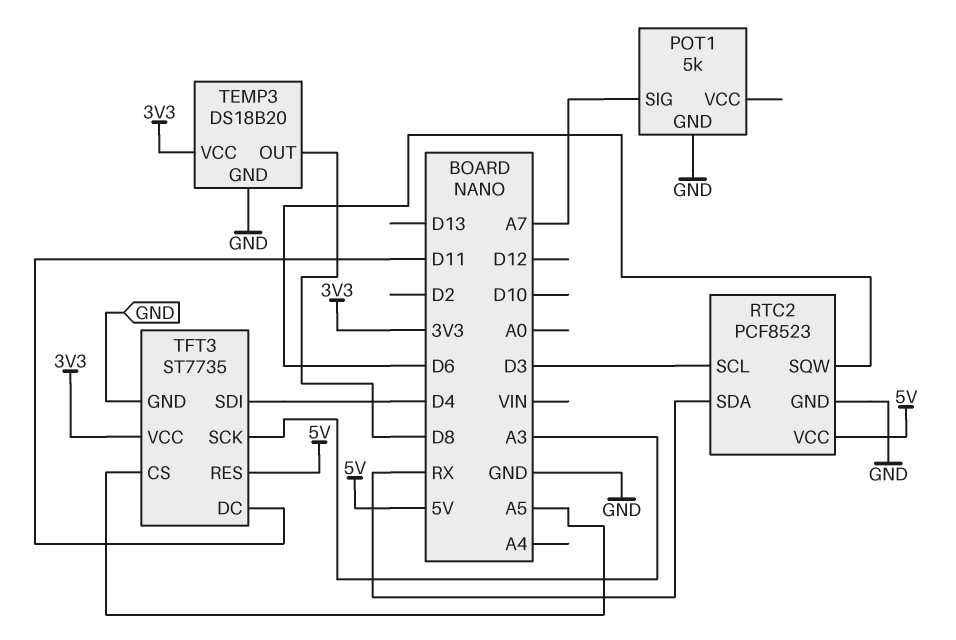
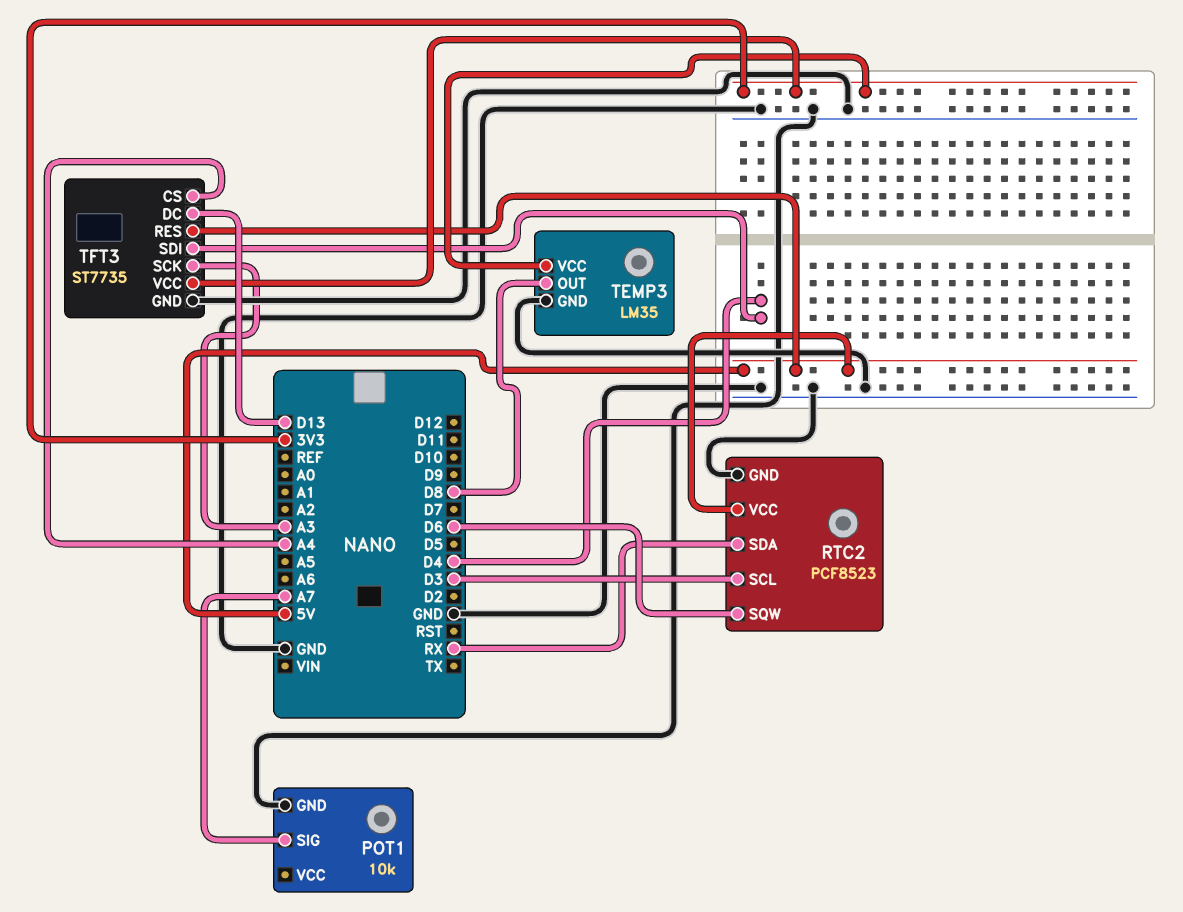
POT1: 5k -> 10k
TEMP3: DS18B20 -> LM35
TFT3 pin CS: A5 -> A4
TFT3 pin DC: D11 -> D13

